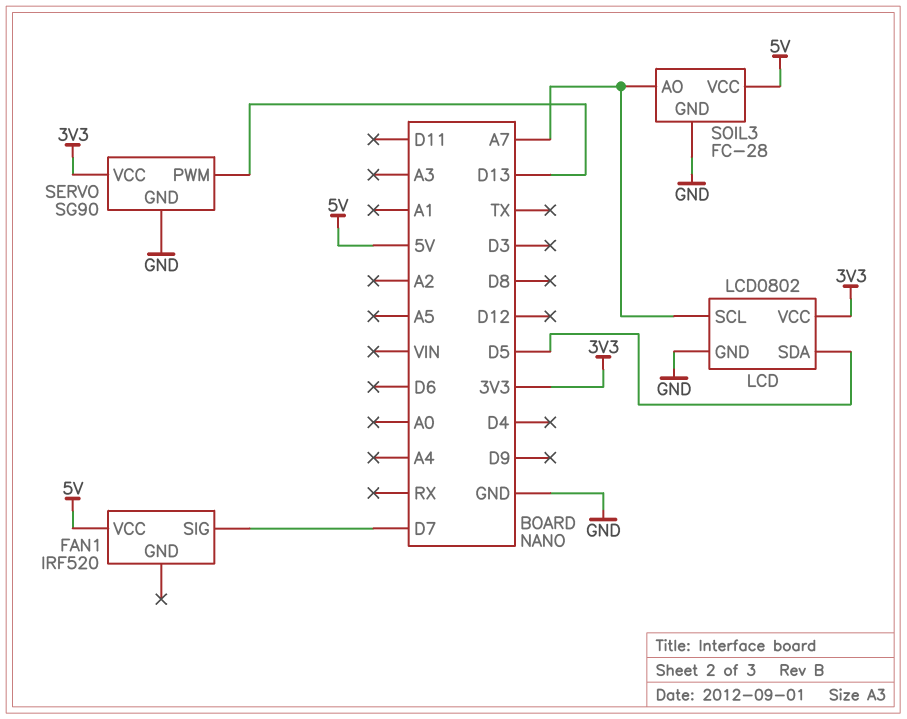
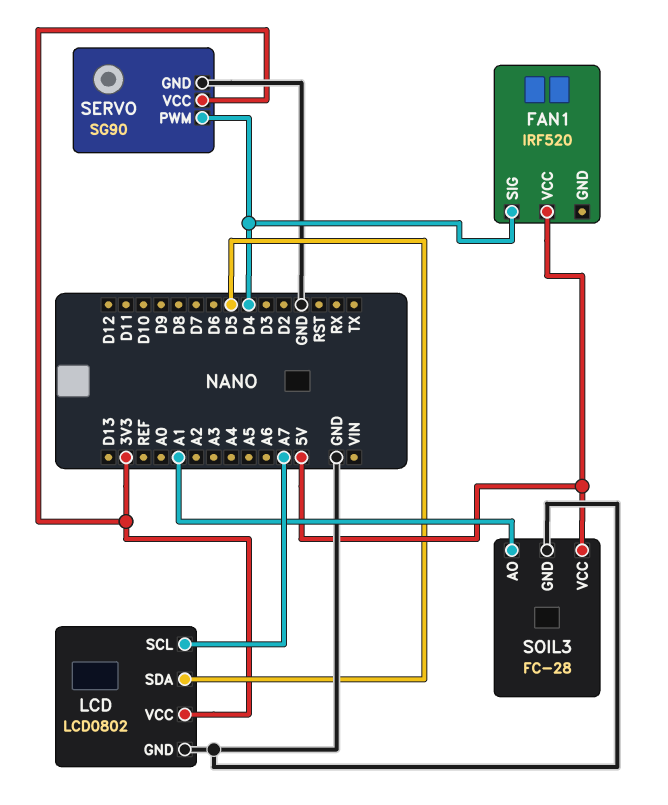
FAN1 pin SIG: D7 -> D4
SERVO pin PWM: D13 -> D4
SOIL3 pin AO: A7 -> A1

